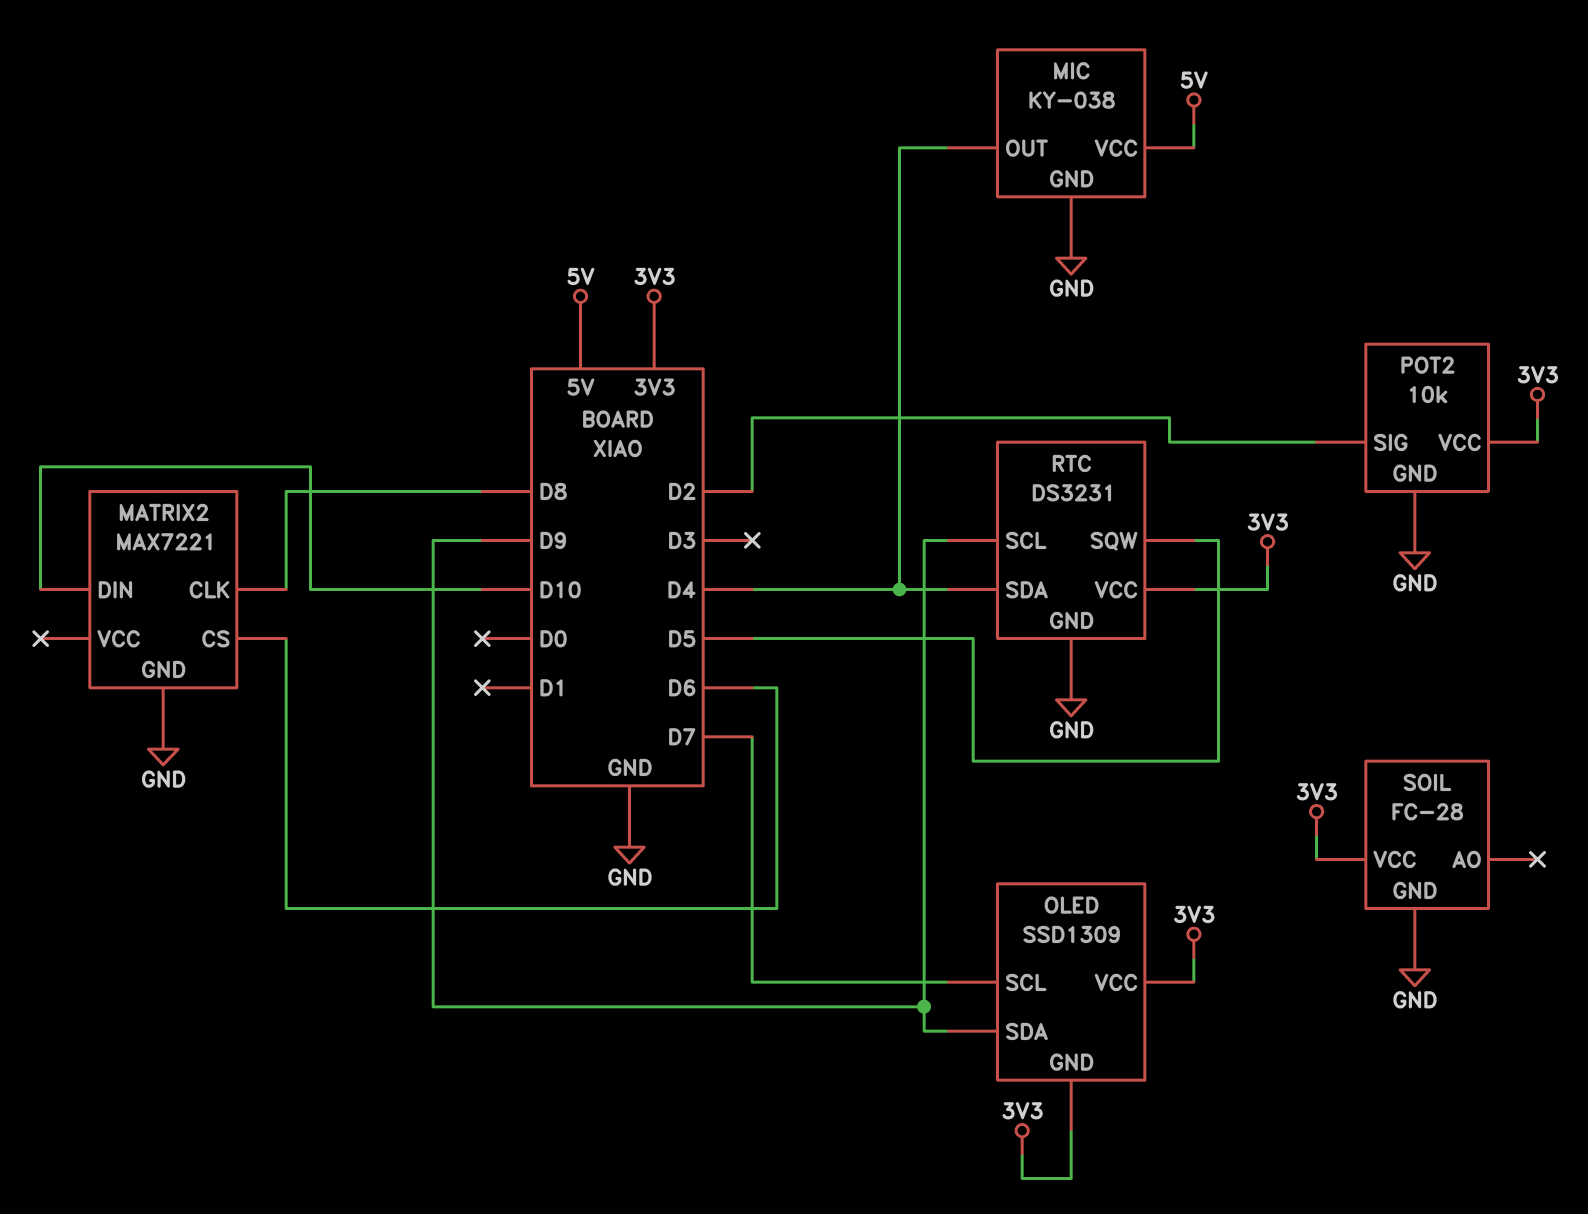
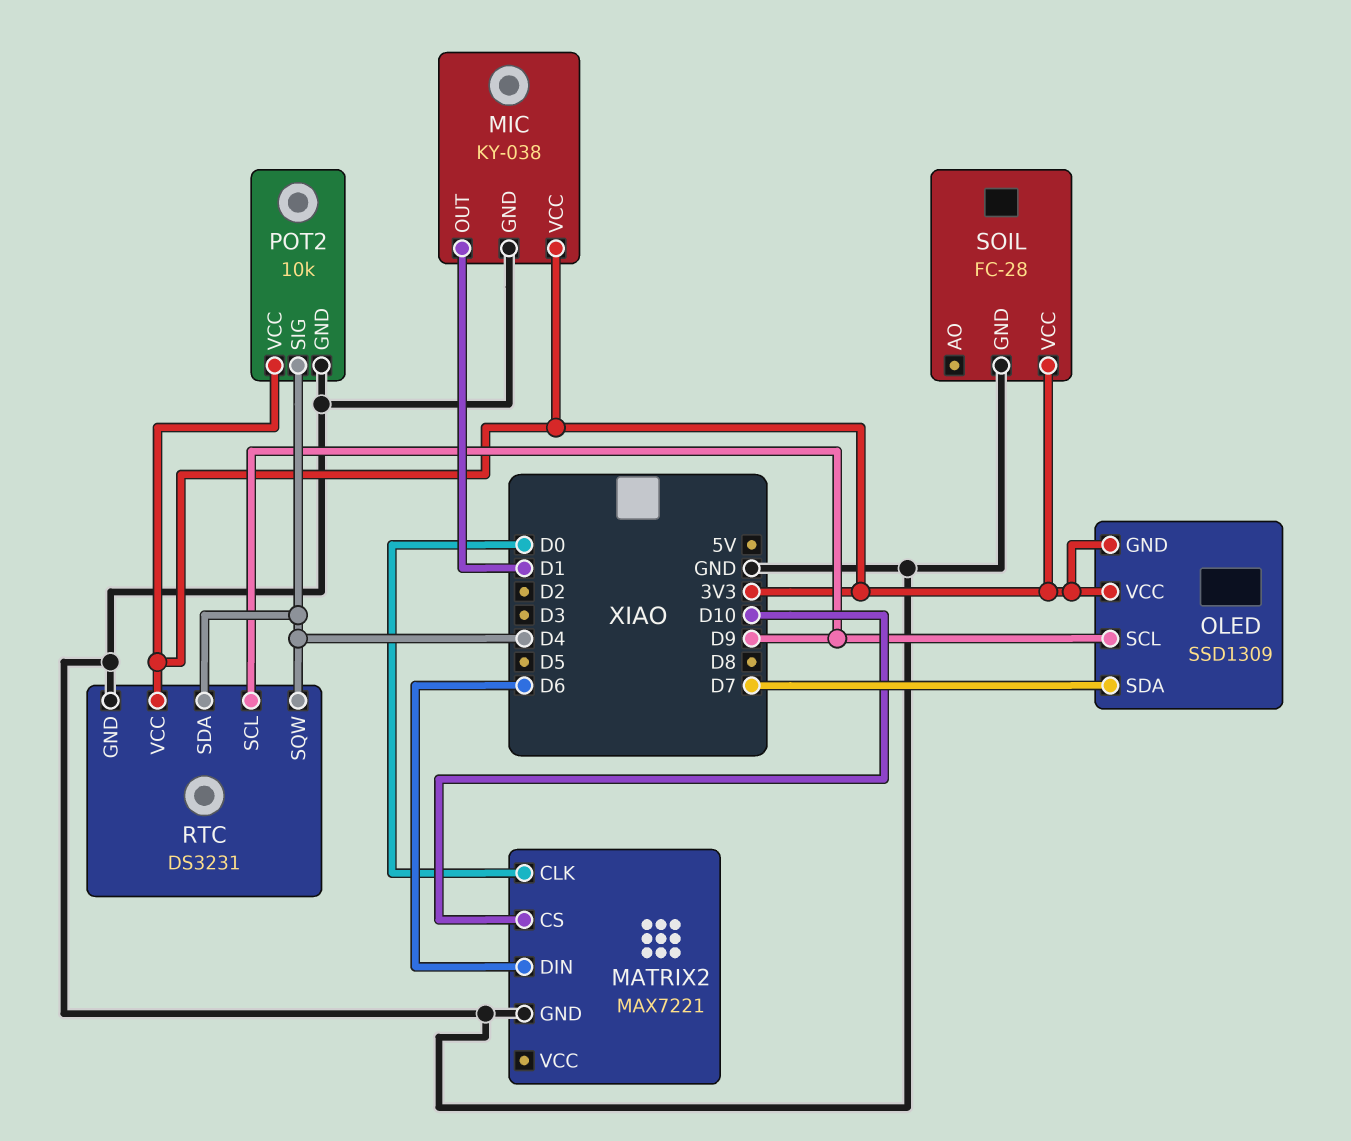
MATRIX2 pin CLK: D8 -> D0
MATRIX2 pin CS: D6 -> D10
MATRIX2 pin DIN: D10 -> D6
MIC pin OUT: D4 -> D1
MIC pin VCC: 5V -> 3V3
OLED pin SCL: D7 -> D9
OLED pin SDA: D9 -> D7
POT2 pin SIG: D2 -> D4
RTC pin SQW: D5 -> D4

